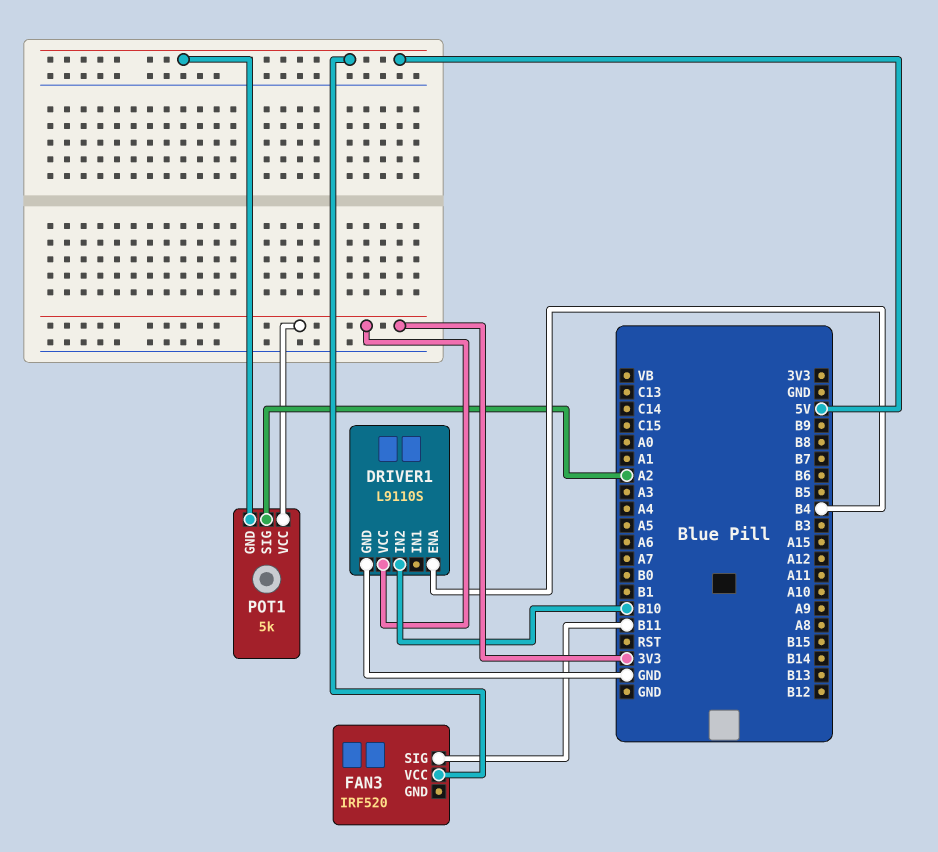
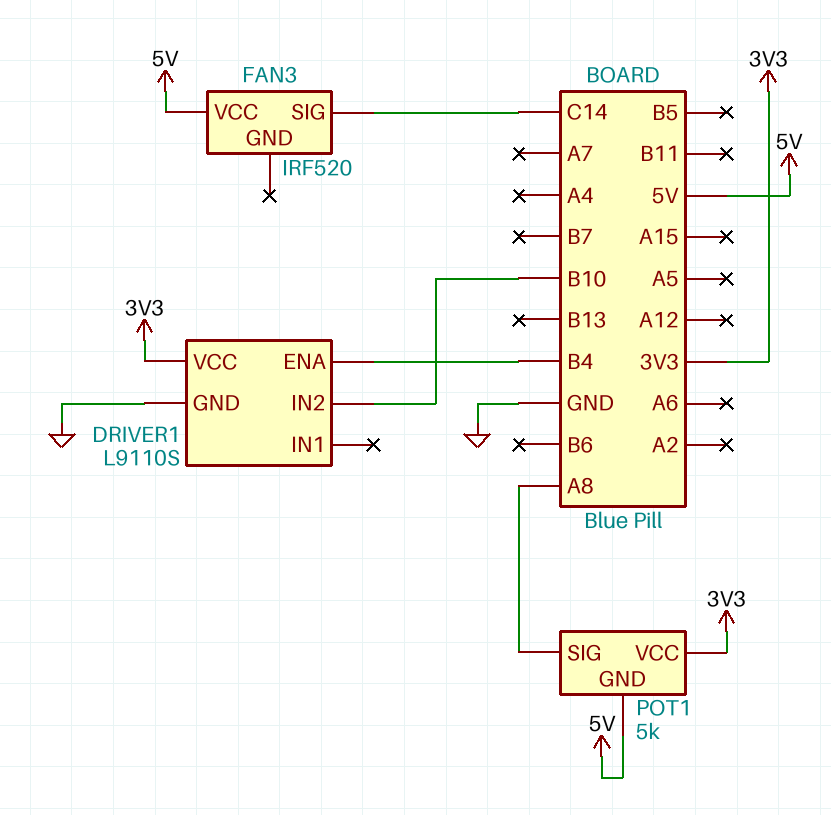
FAN3 pin SIG: B11 -> C14
POT1 pin SIG: A2 -> A8

